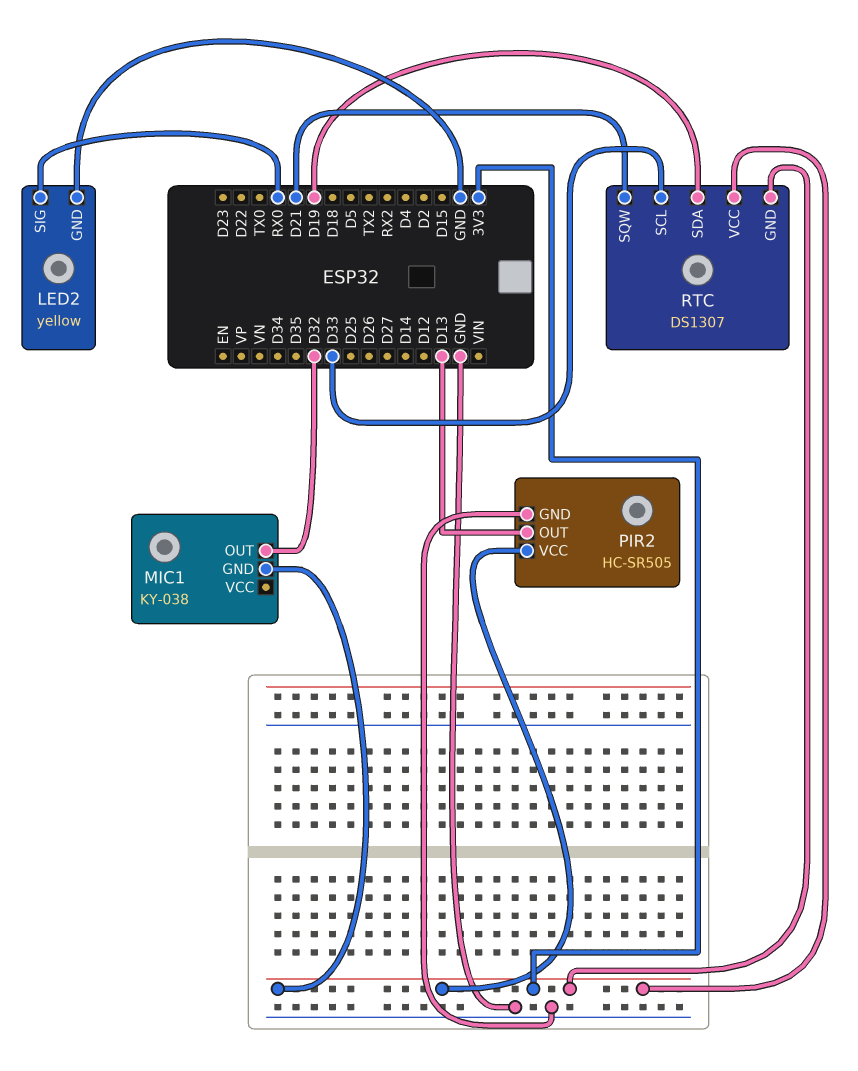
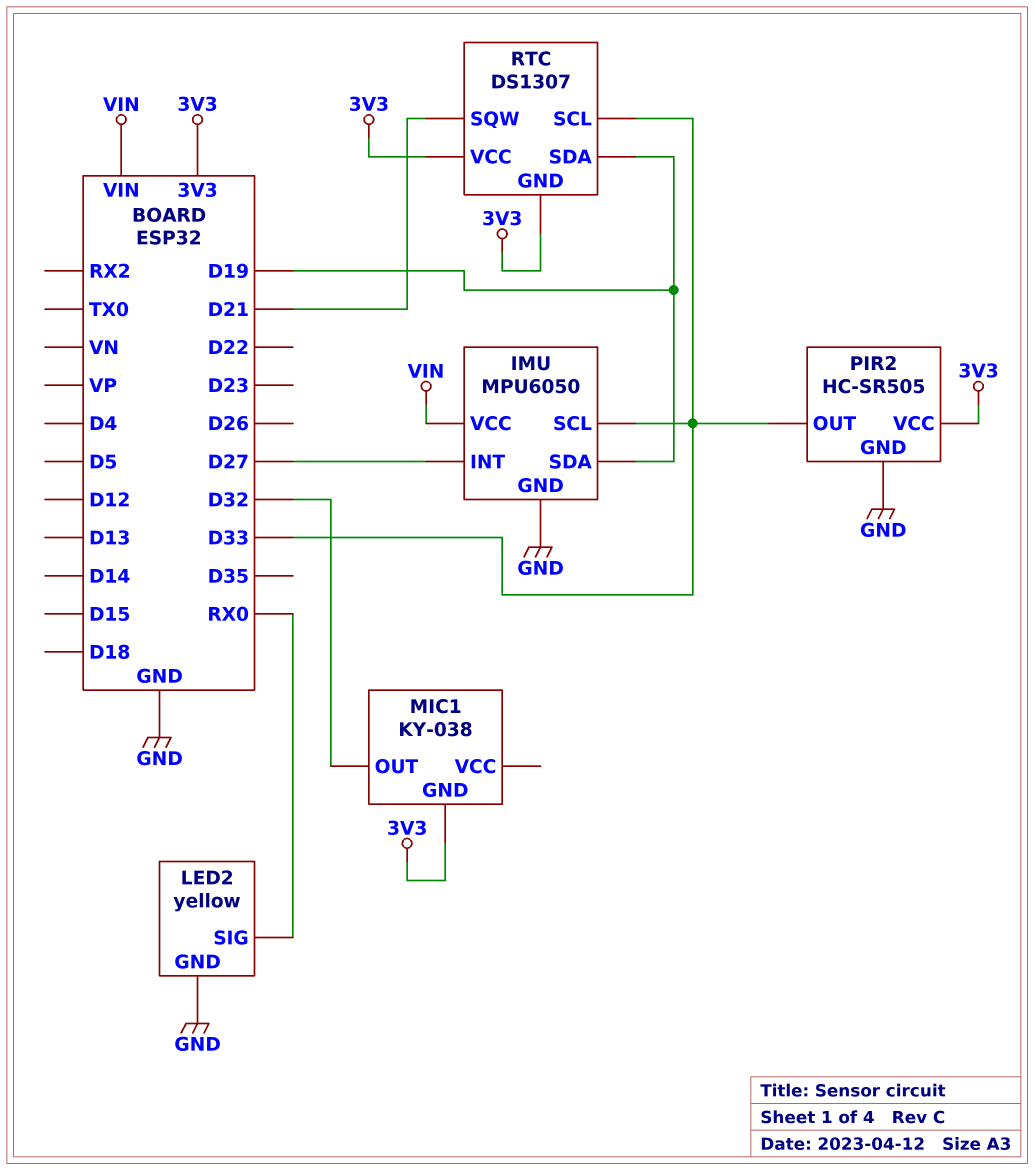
IMU: none -> MPU6050
IMU pin GND: none -> GND
IMU pin INT: none -> D27
IMU pin SCL: none -> D33
IMU pin SDA: none -> D19
IMU pin VCC: none -> VIN
PIR2 pin OUT: D13 -> D33

